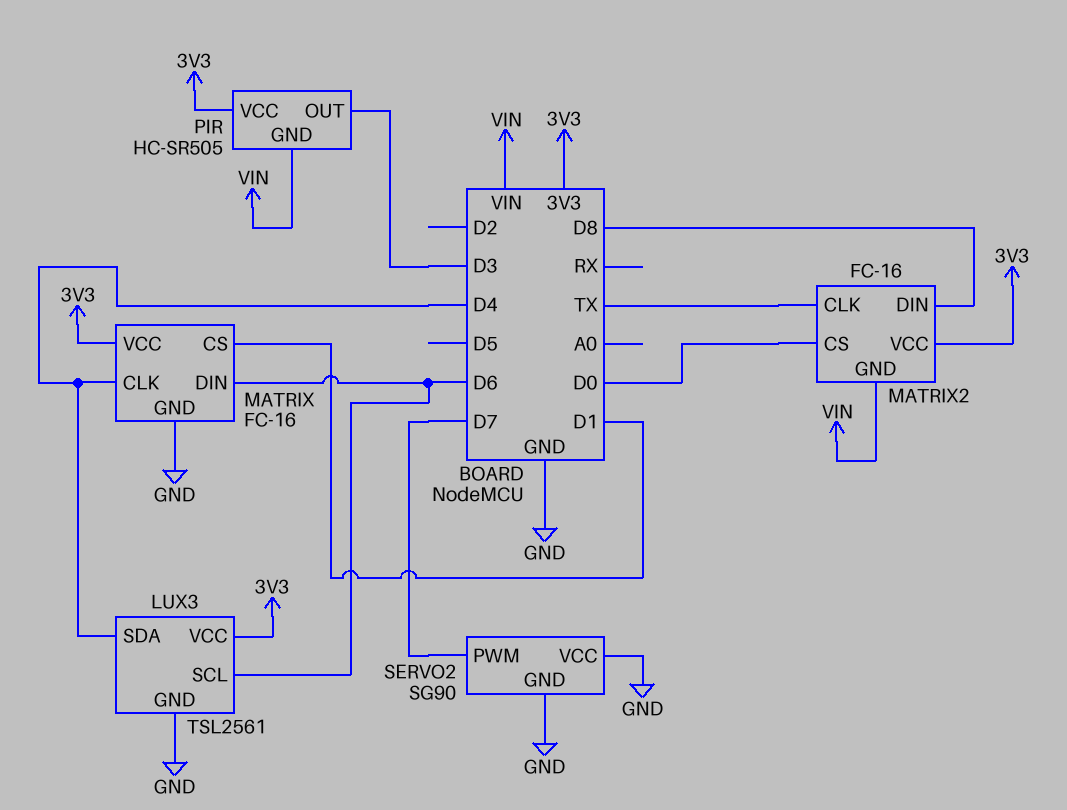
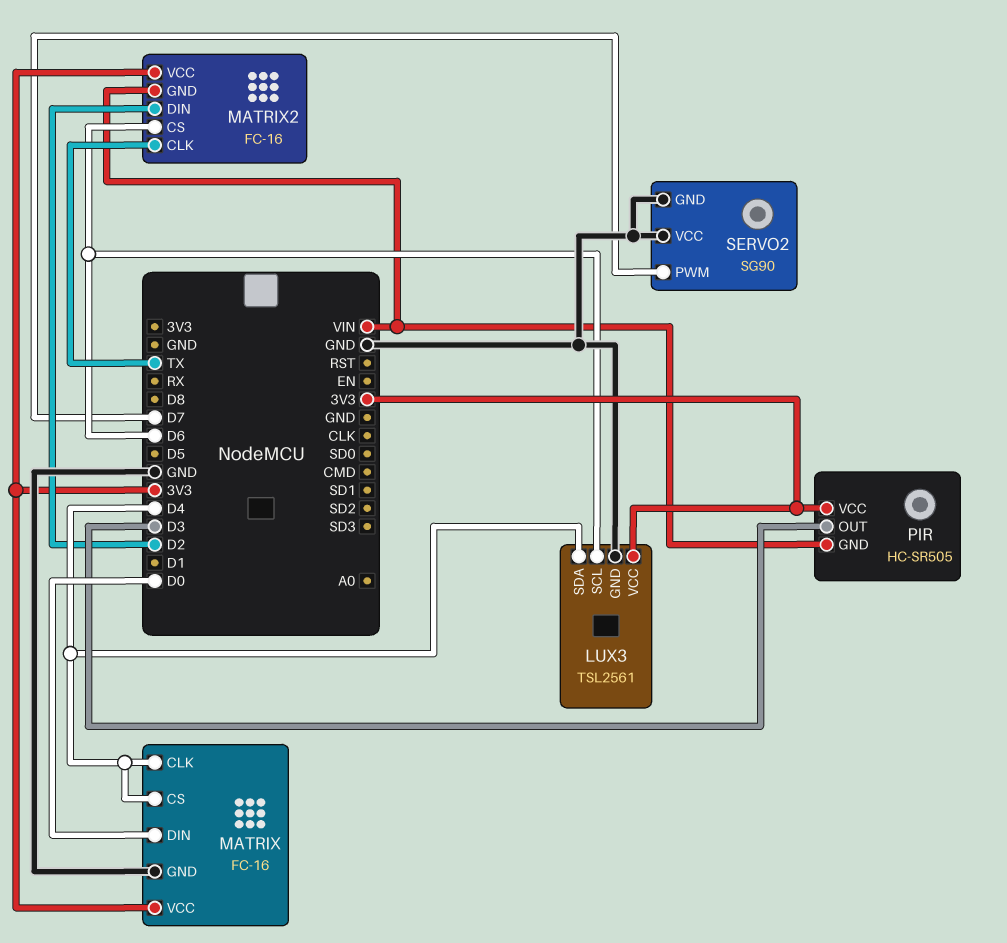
MATRIX pin CS: D1 -> D4
MATRIX pin DIN: D6 -> D0
MATRIX2 pin CS: D0 -> D6
MATRIX2 pin DIN: D8 -> D2

